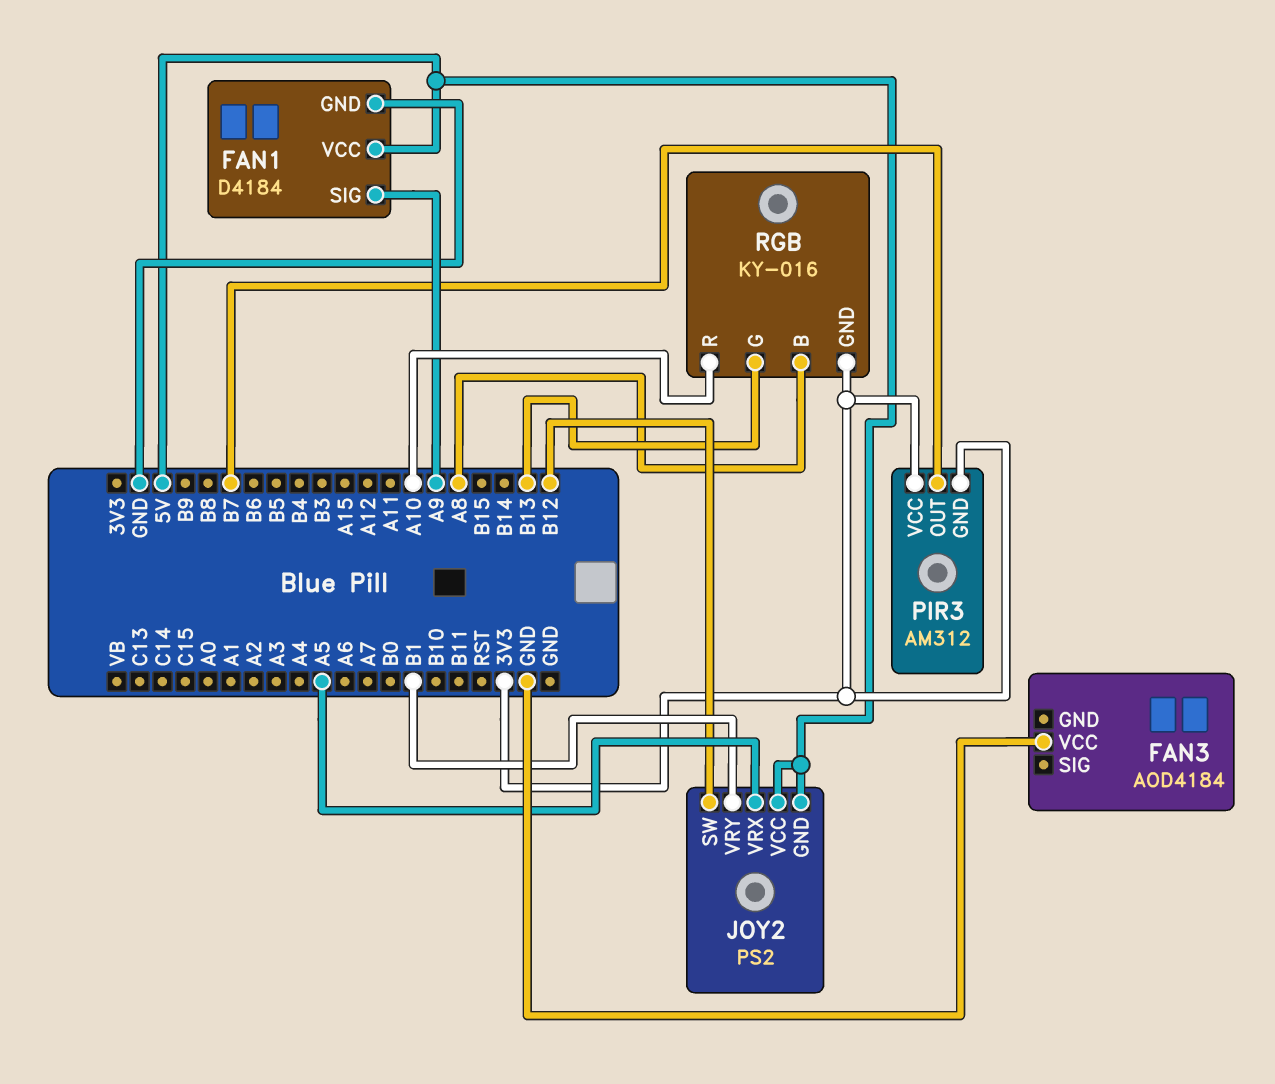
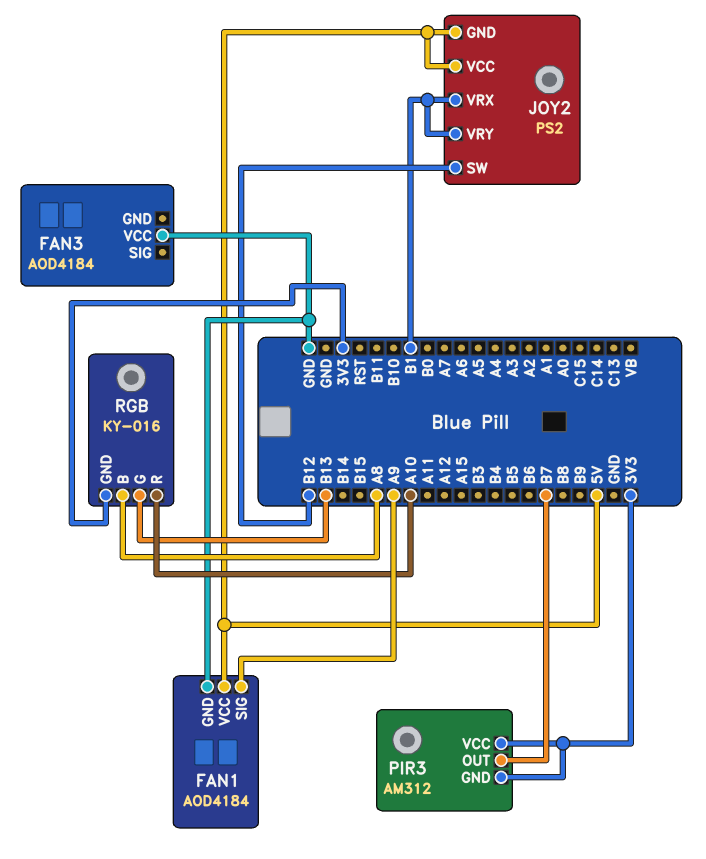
FAN1: D4184 -> AOD4184
JOY2 pin VRX: A5 -> B1

